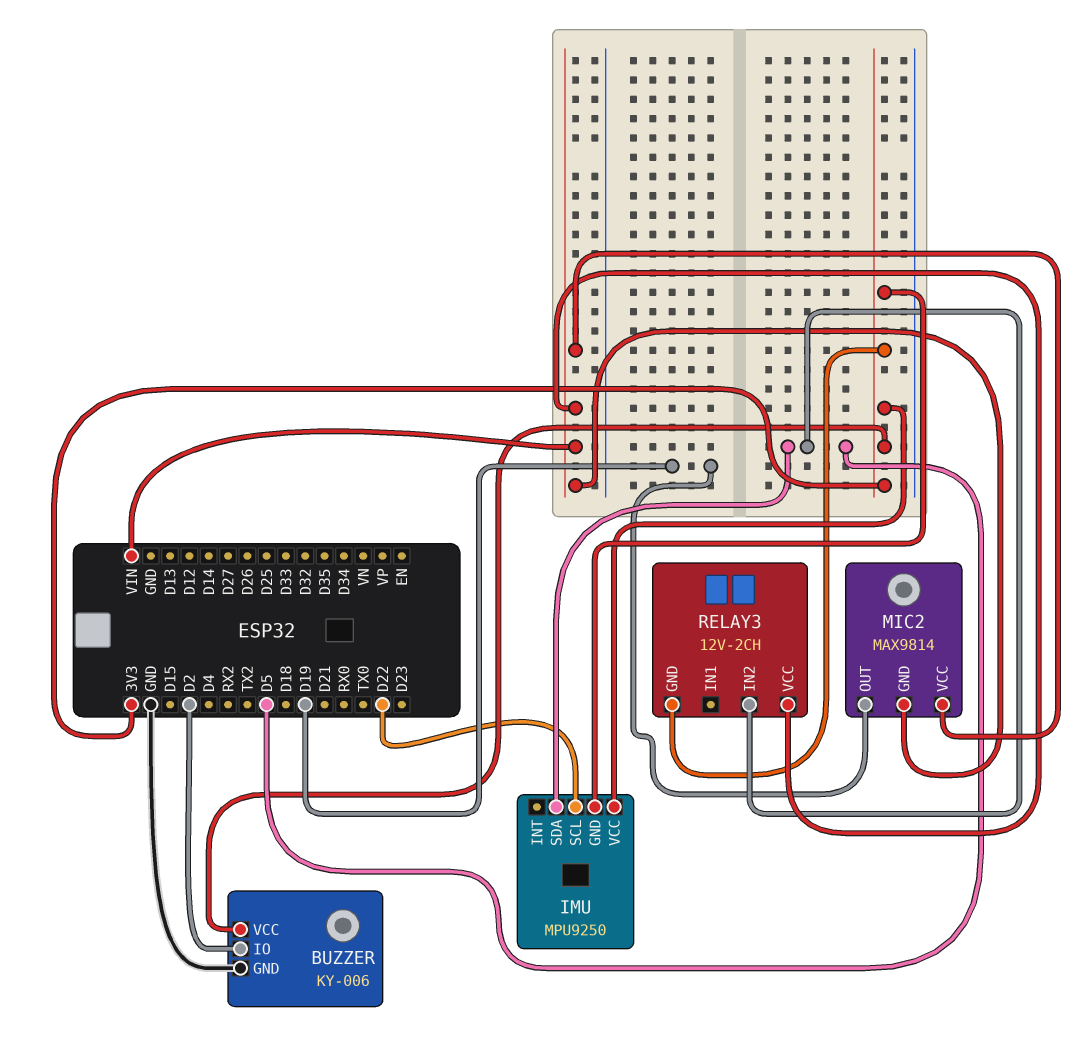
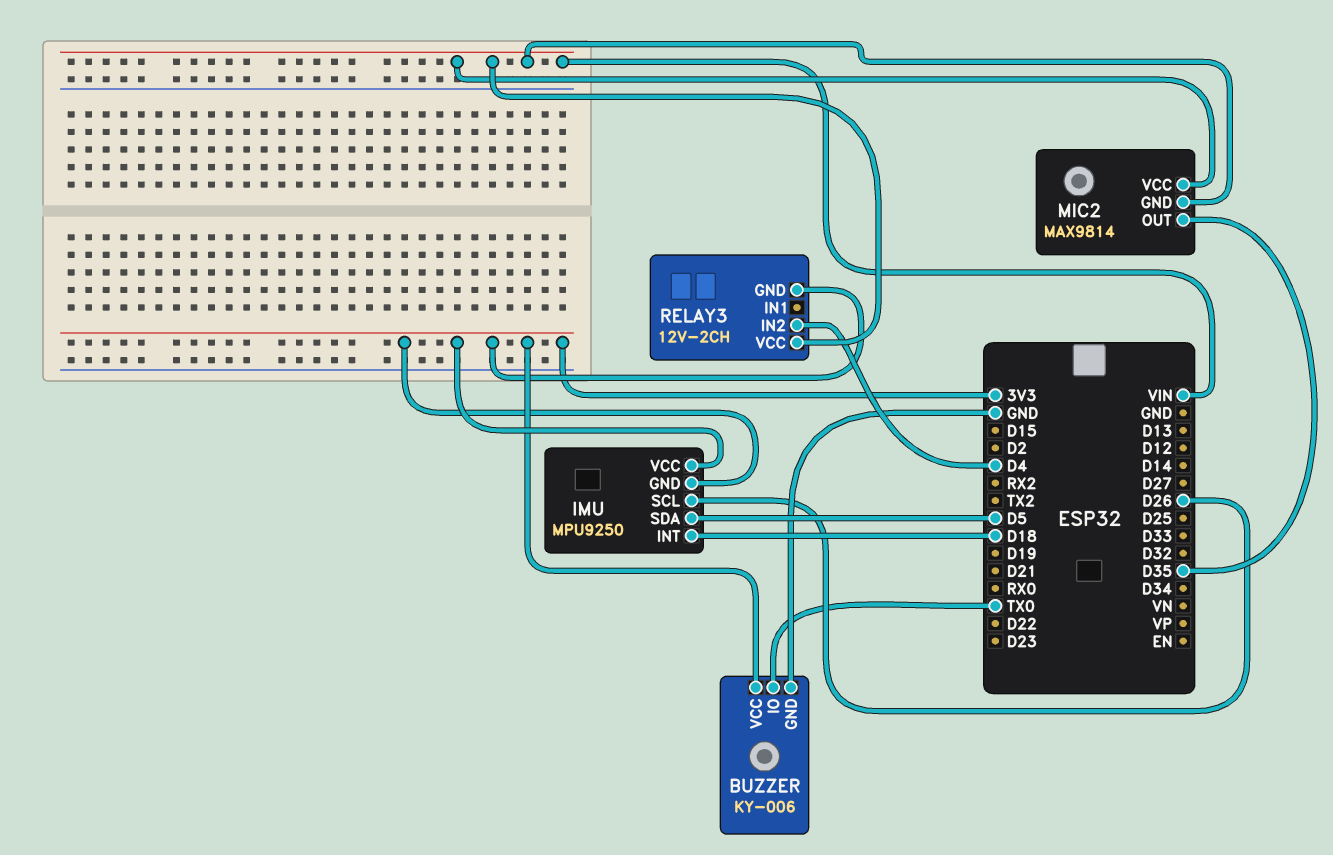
BUZZER pin IO: D2 -> TX0
IMU pin INT: none -> D18
IMU pin SCL: D22 -> D26
MIC2 pin OUT: D19 -> D35
RELAY3 pin IN2: D5 -> D4

